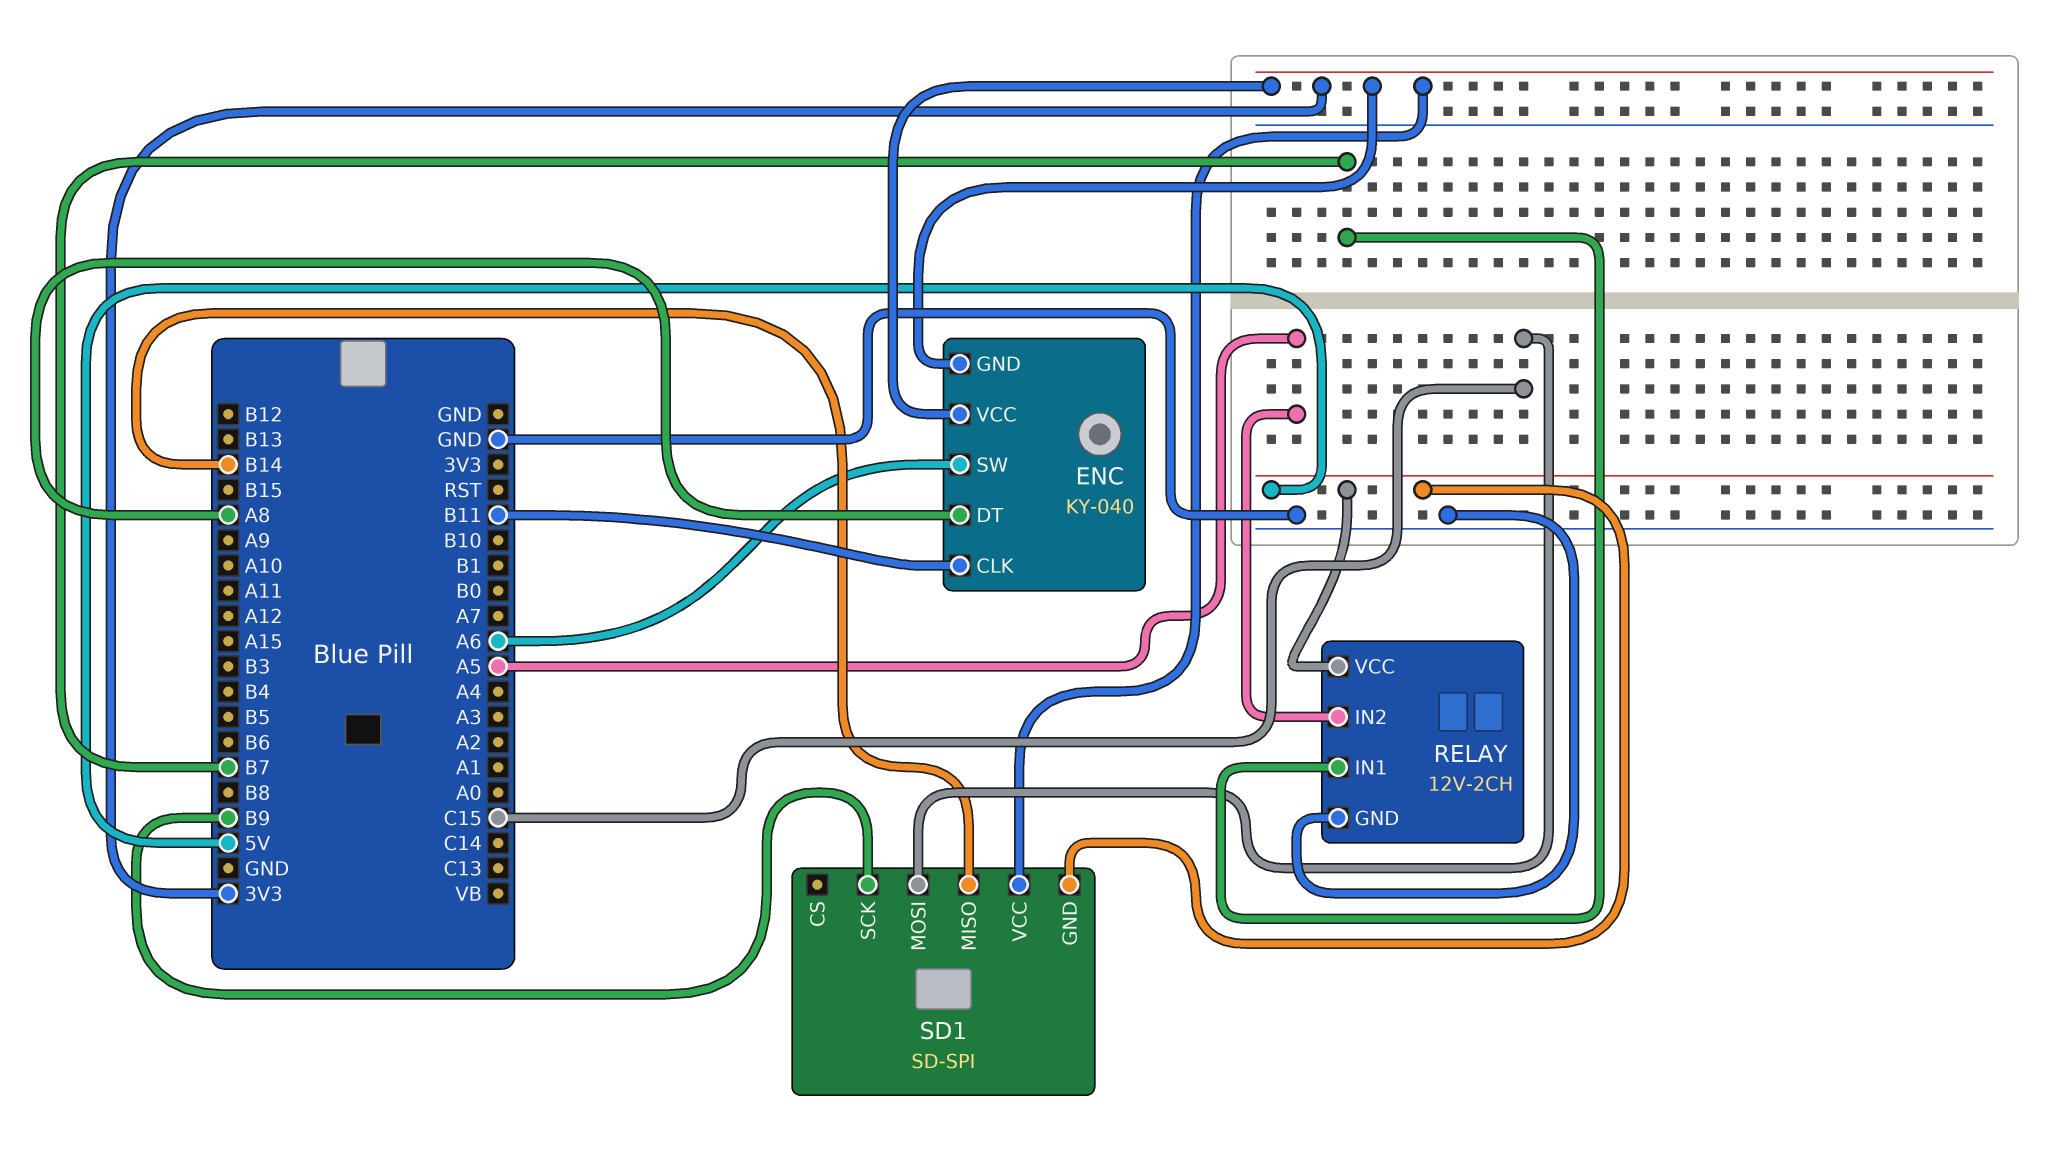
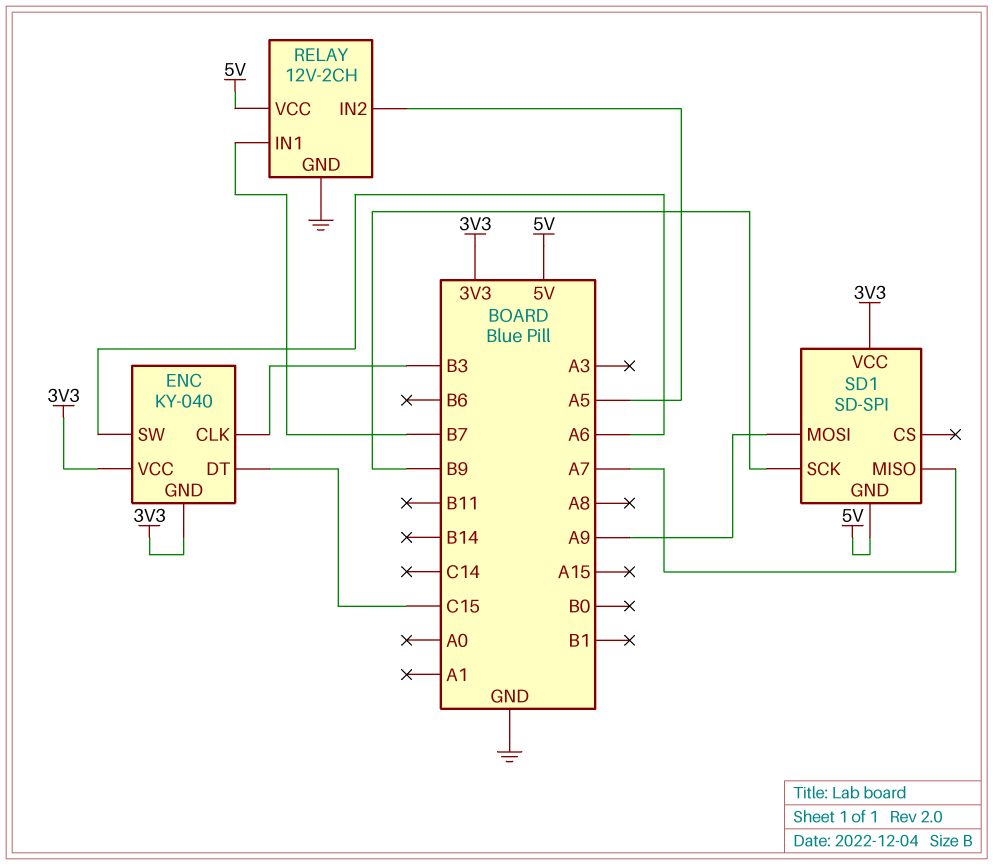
ENC pin CLK: B11 -> B3
ENC pin DT: A8 -> C15
SD1 pin MISO: B14 -> A7
SD1 pin MOSI: C15 -> A9

